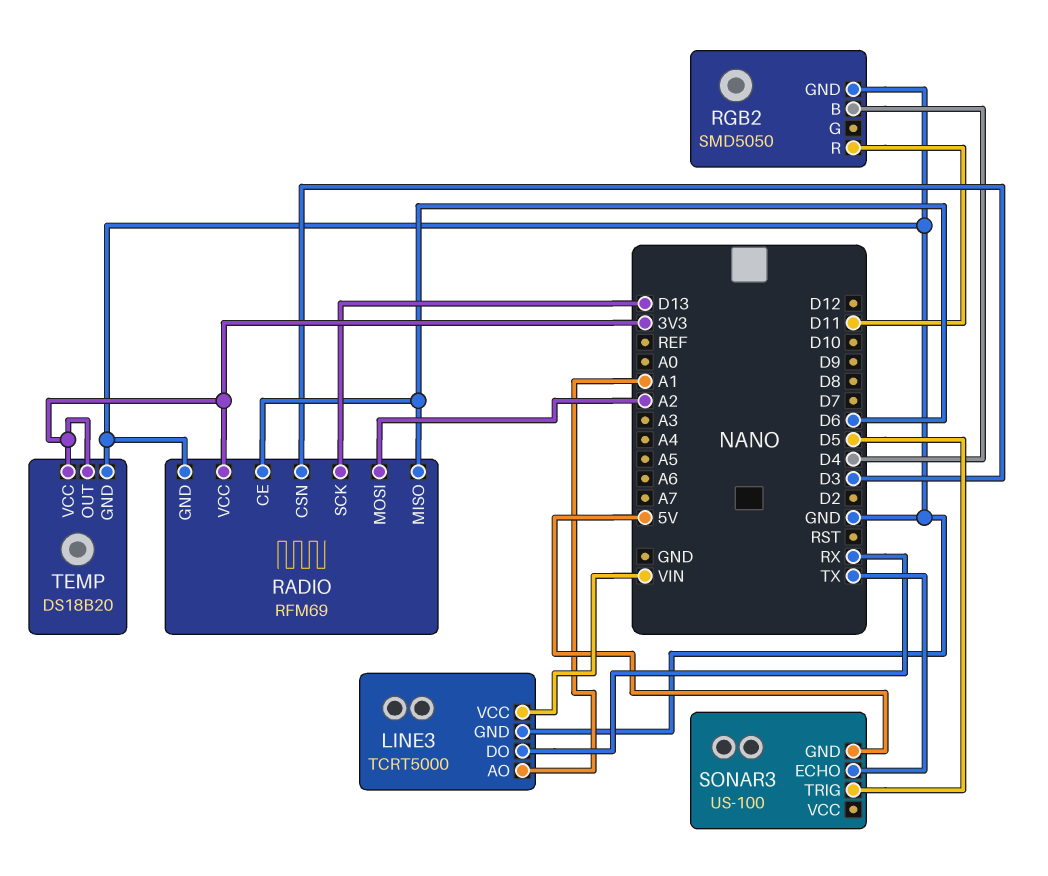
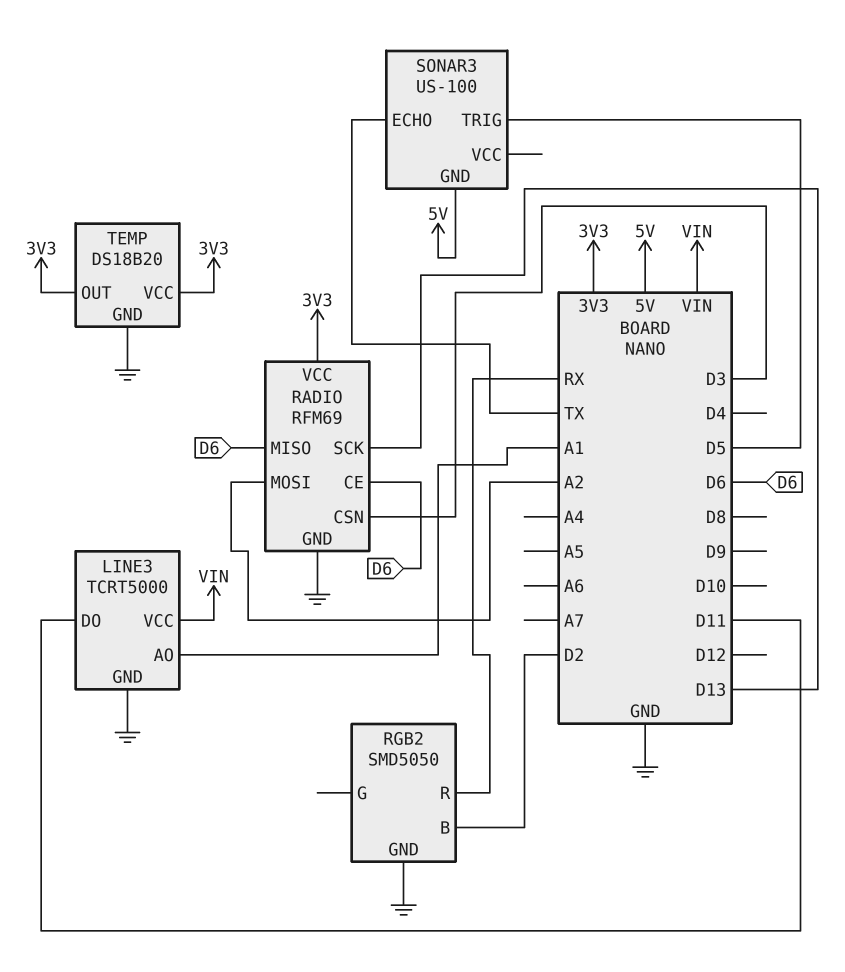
LINE3 pin DO: RX -> D11
RGB2 pin B: D4 -> D2
RGB2 pin R: D11 -> RX

